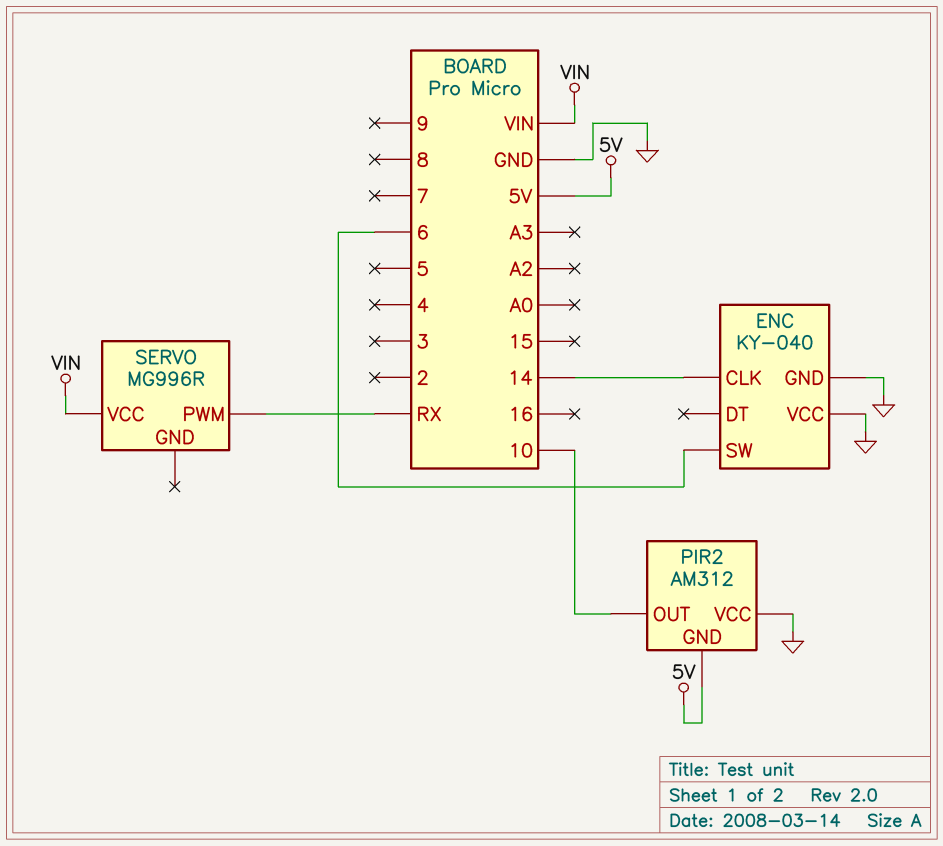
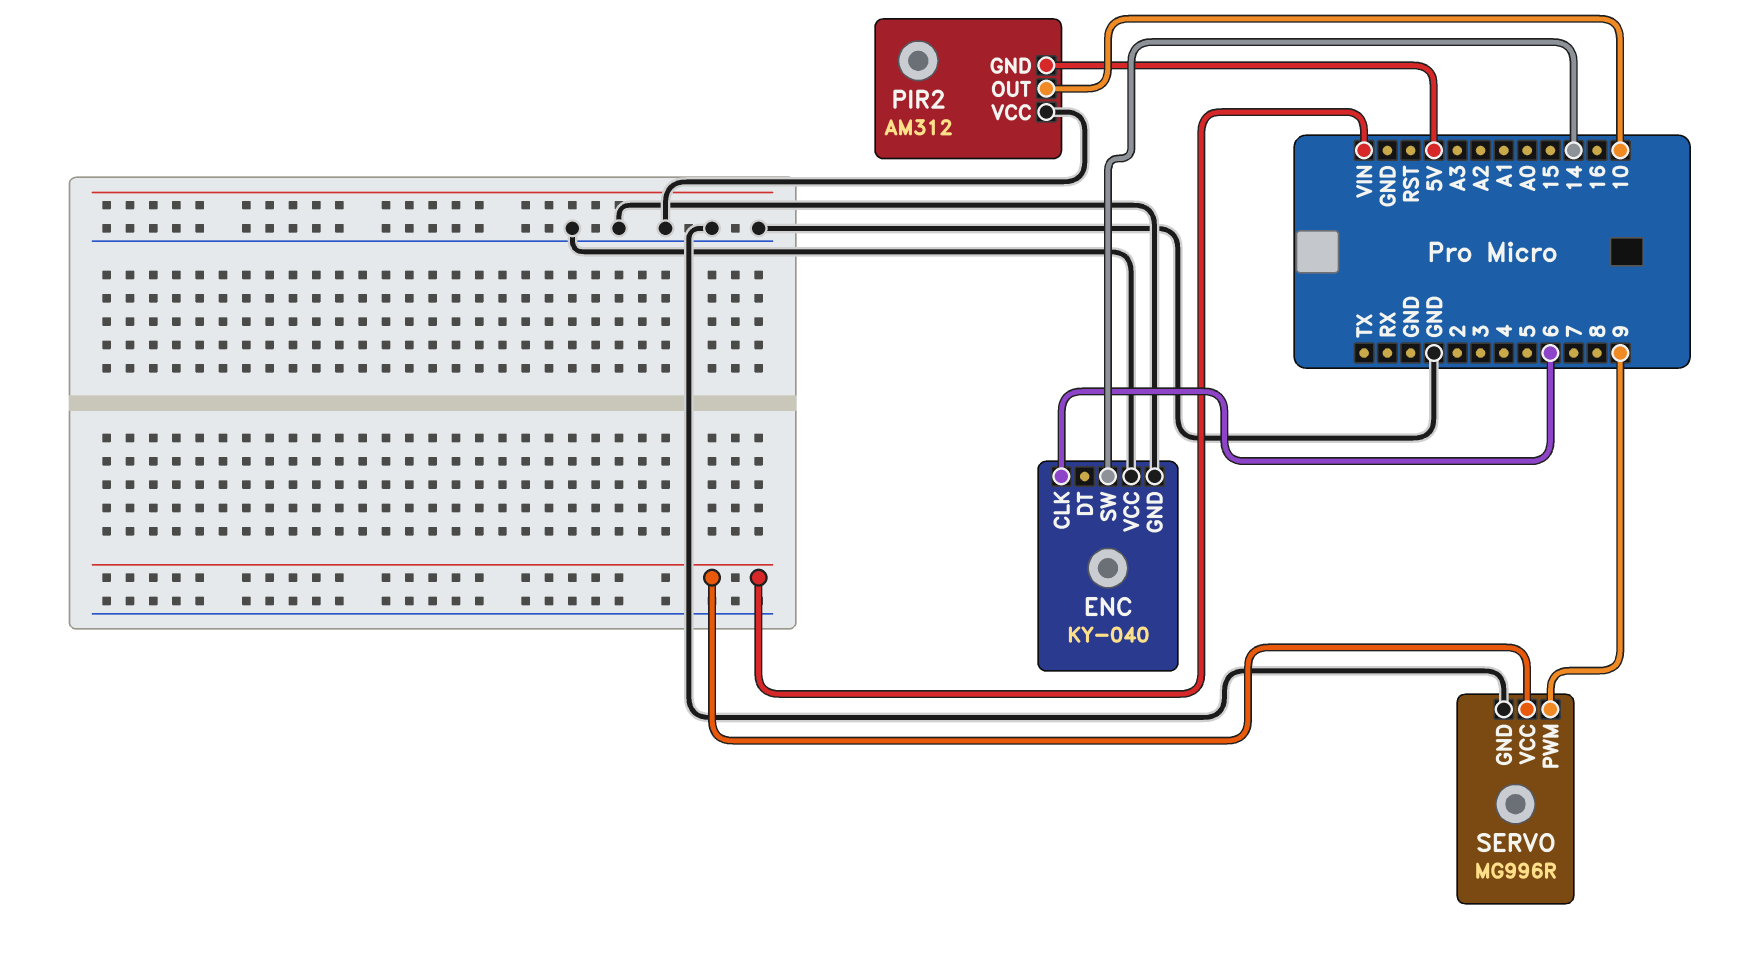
ENC pin CLK: 14 -> 6
ENC pin SW: 6 -> 14
SERVO pin GND: none -> GND
SERVO pin PWM: RX -> 9

